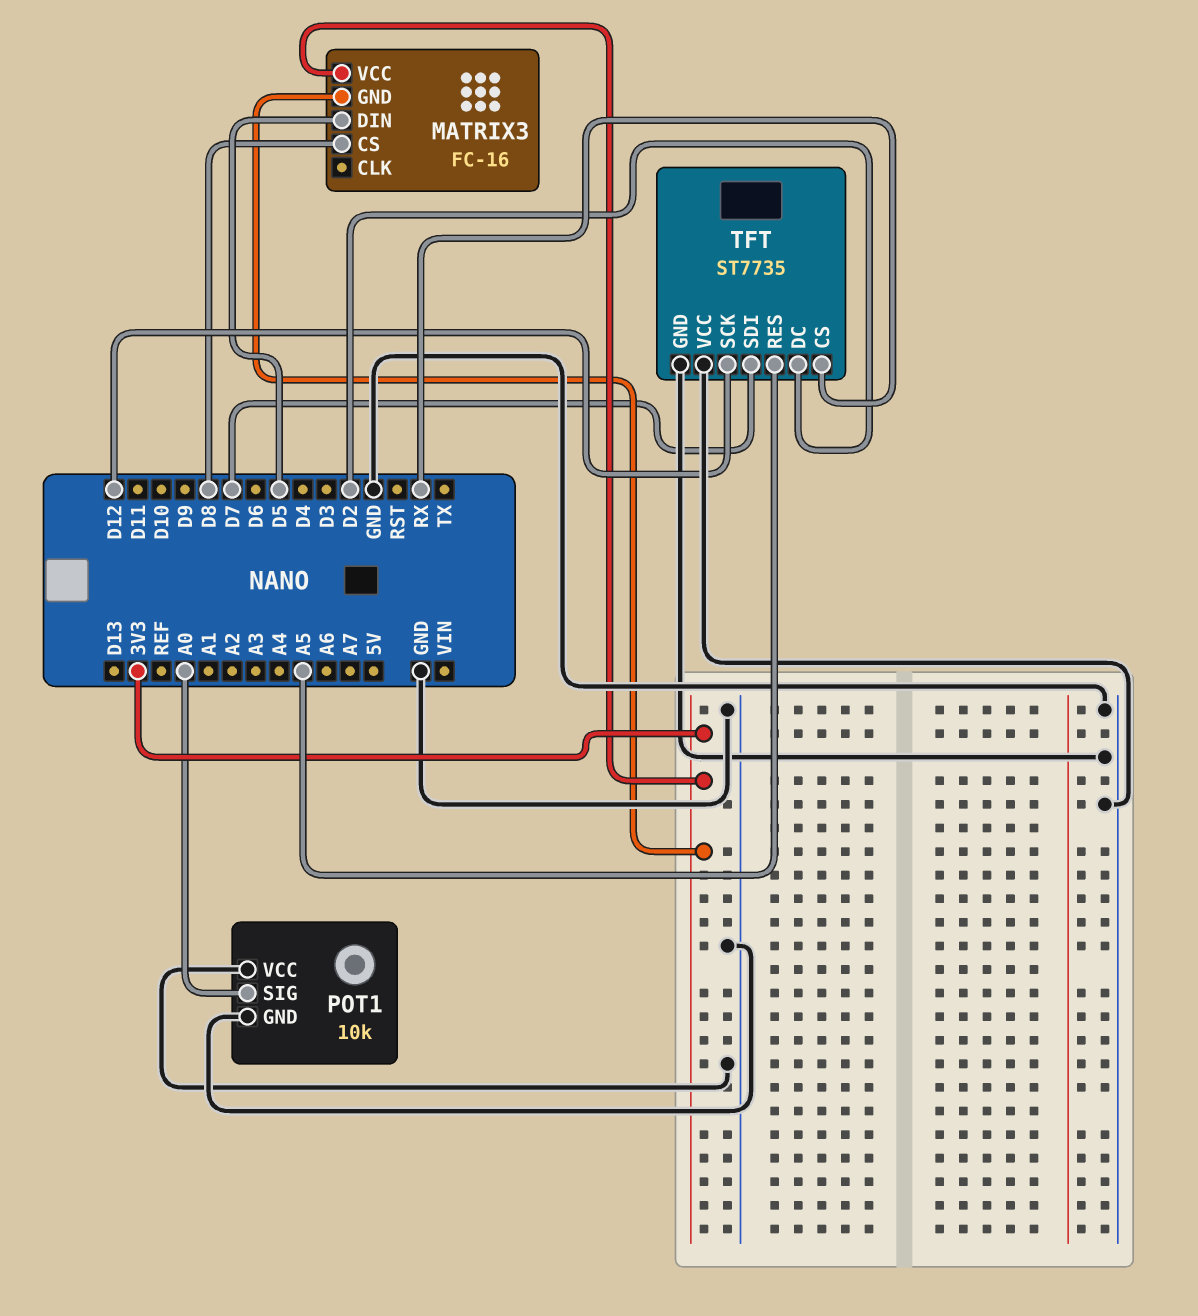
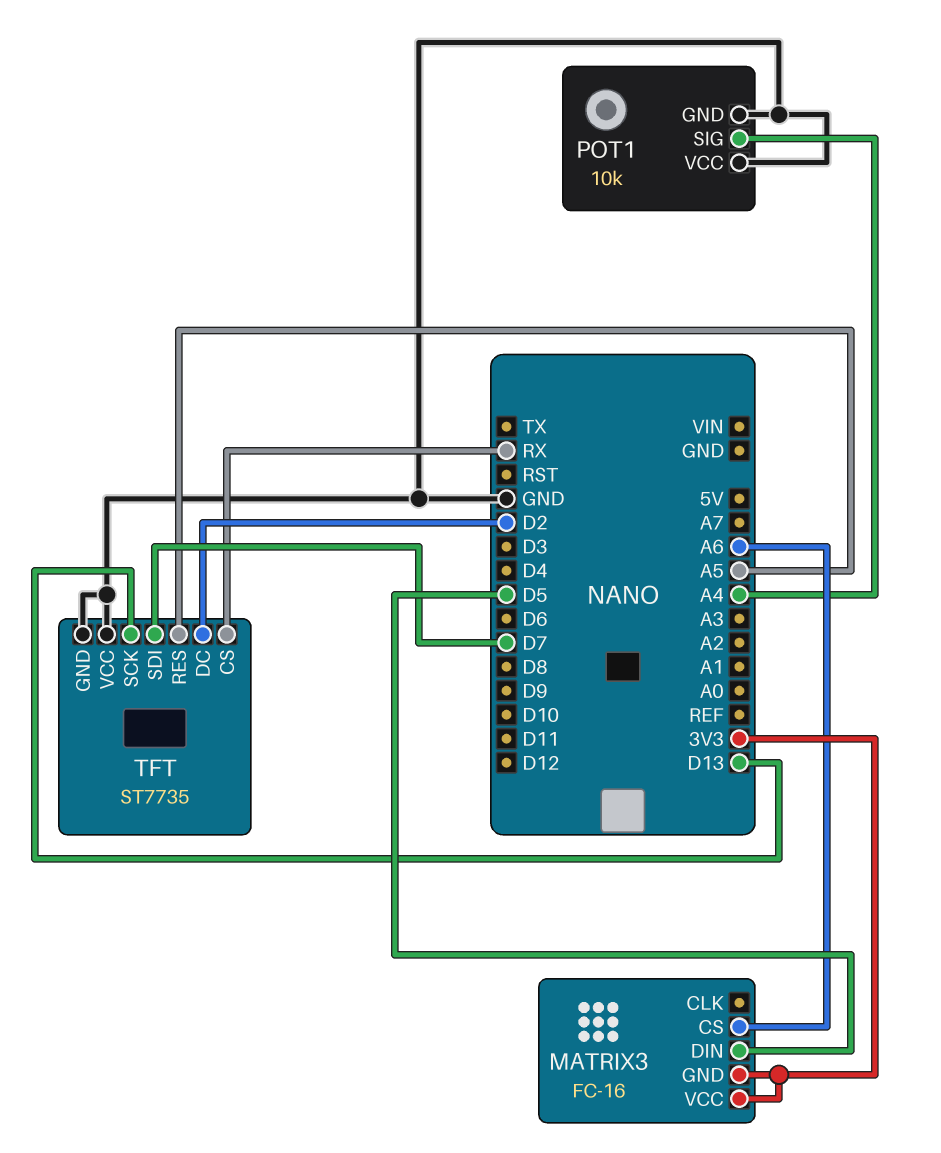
MATRIX3 pin CS: D8 -> A6
POT1 pin SIG: A0 -> A4
TFT pin SCK: D12 -> D13

